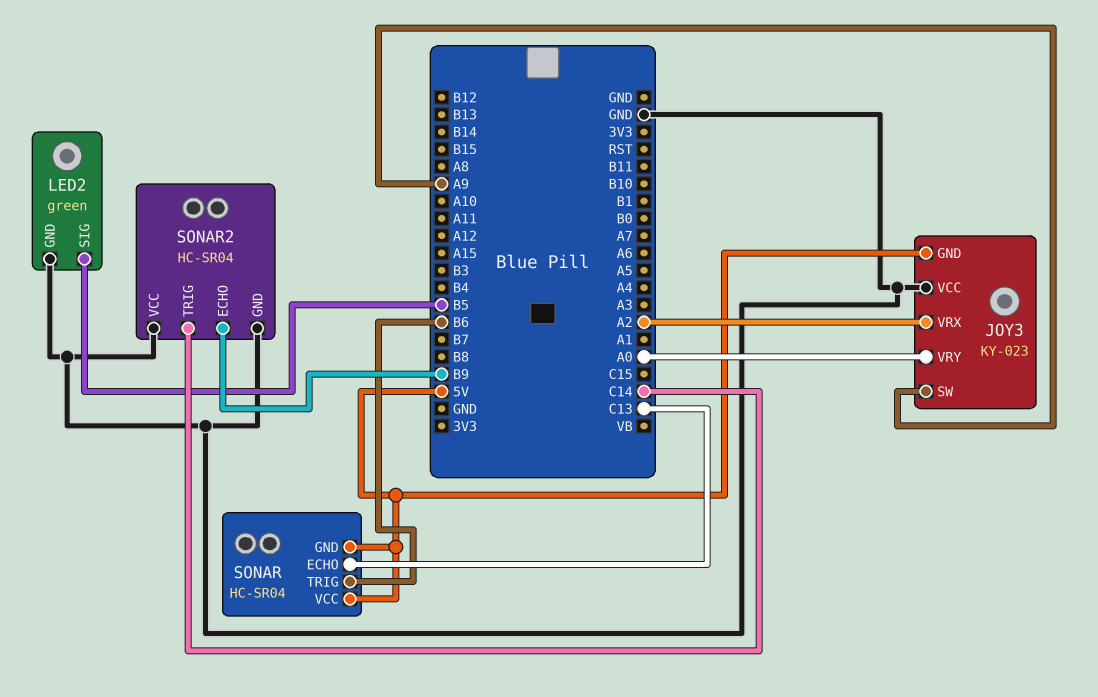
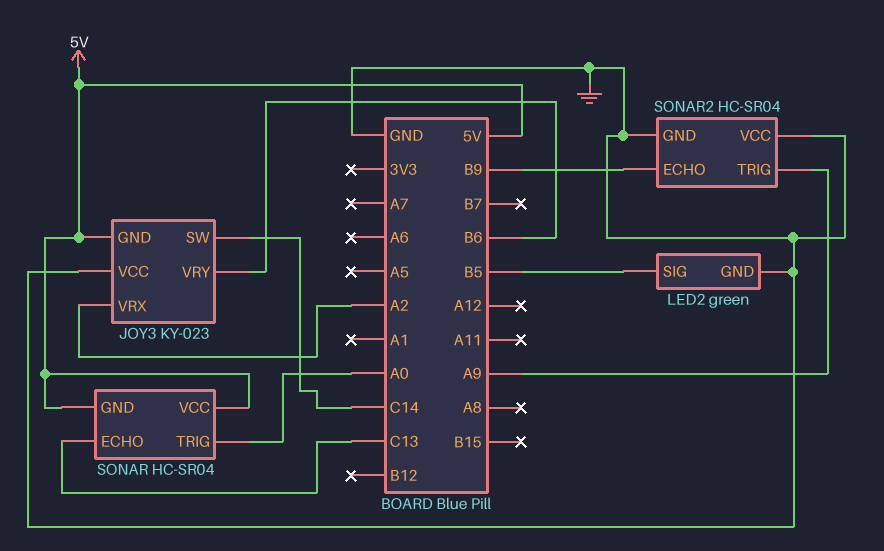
JOY3 pin SW: A9 -> C14
JOY3 pin VRY: A0 -> B6
SONAR pin TRIG: B6 -> A0
SONAR2 pin TRIG: C14 -> A9

